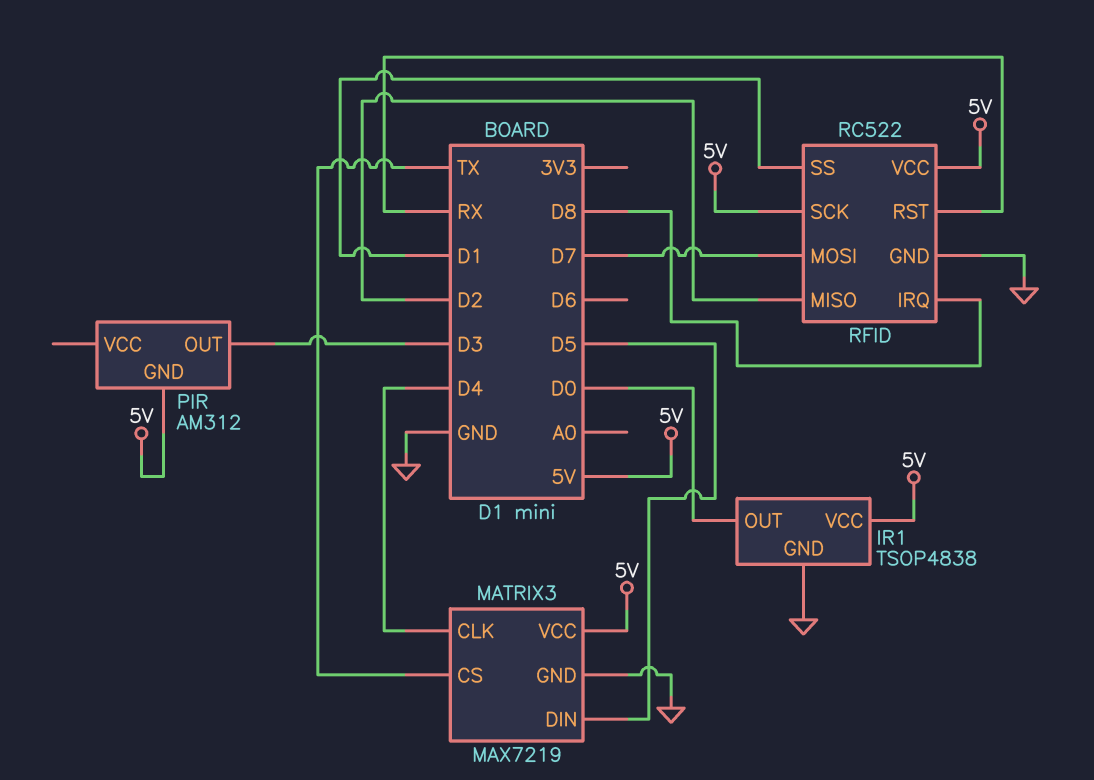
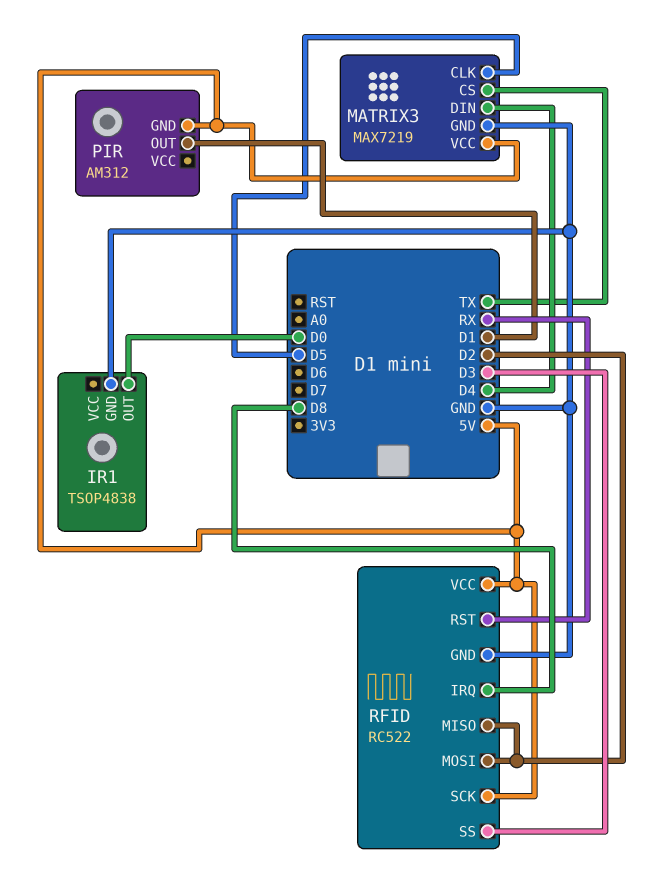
IR1 pin VCC: 5V -> none
MATRIX3 pin CLK: D4 -> D5
MATRIX3 pin DIN: D5 -> D4
PIR pin OUT: D3 -> D1
RFID pin MOSI: D7 -> D2
RFID pin SS: D1 -> D3

